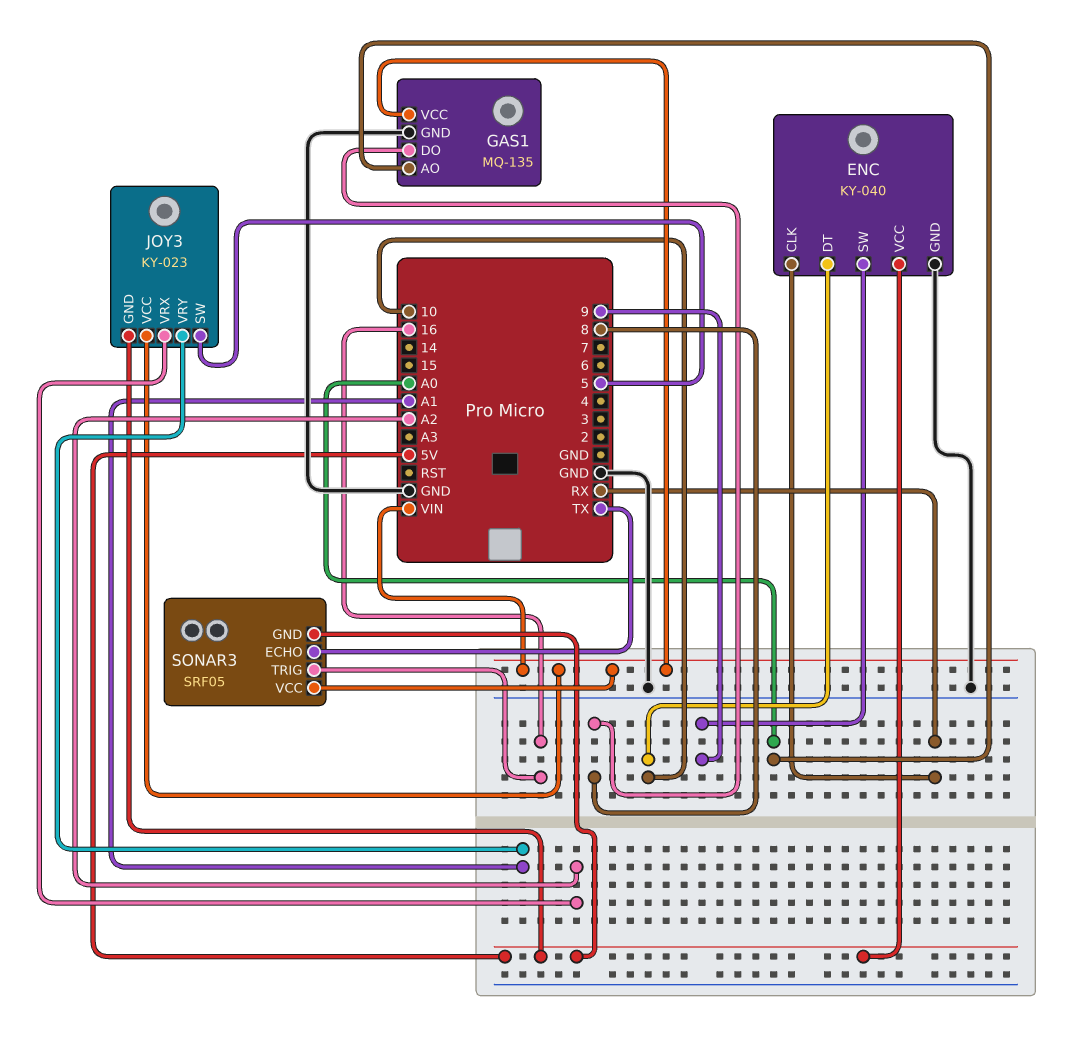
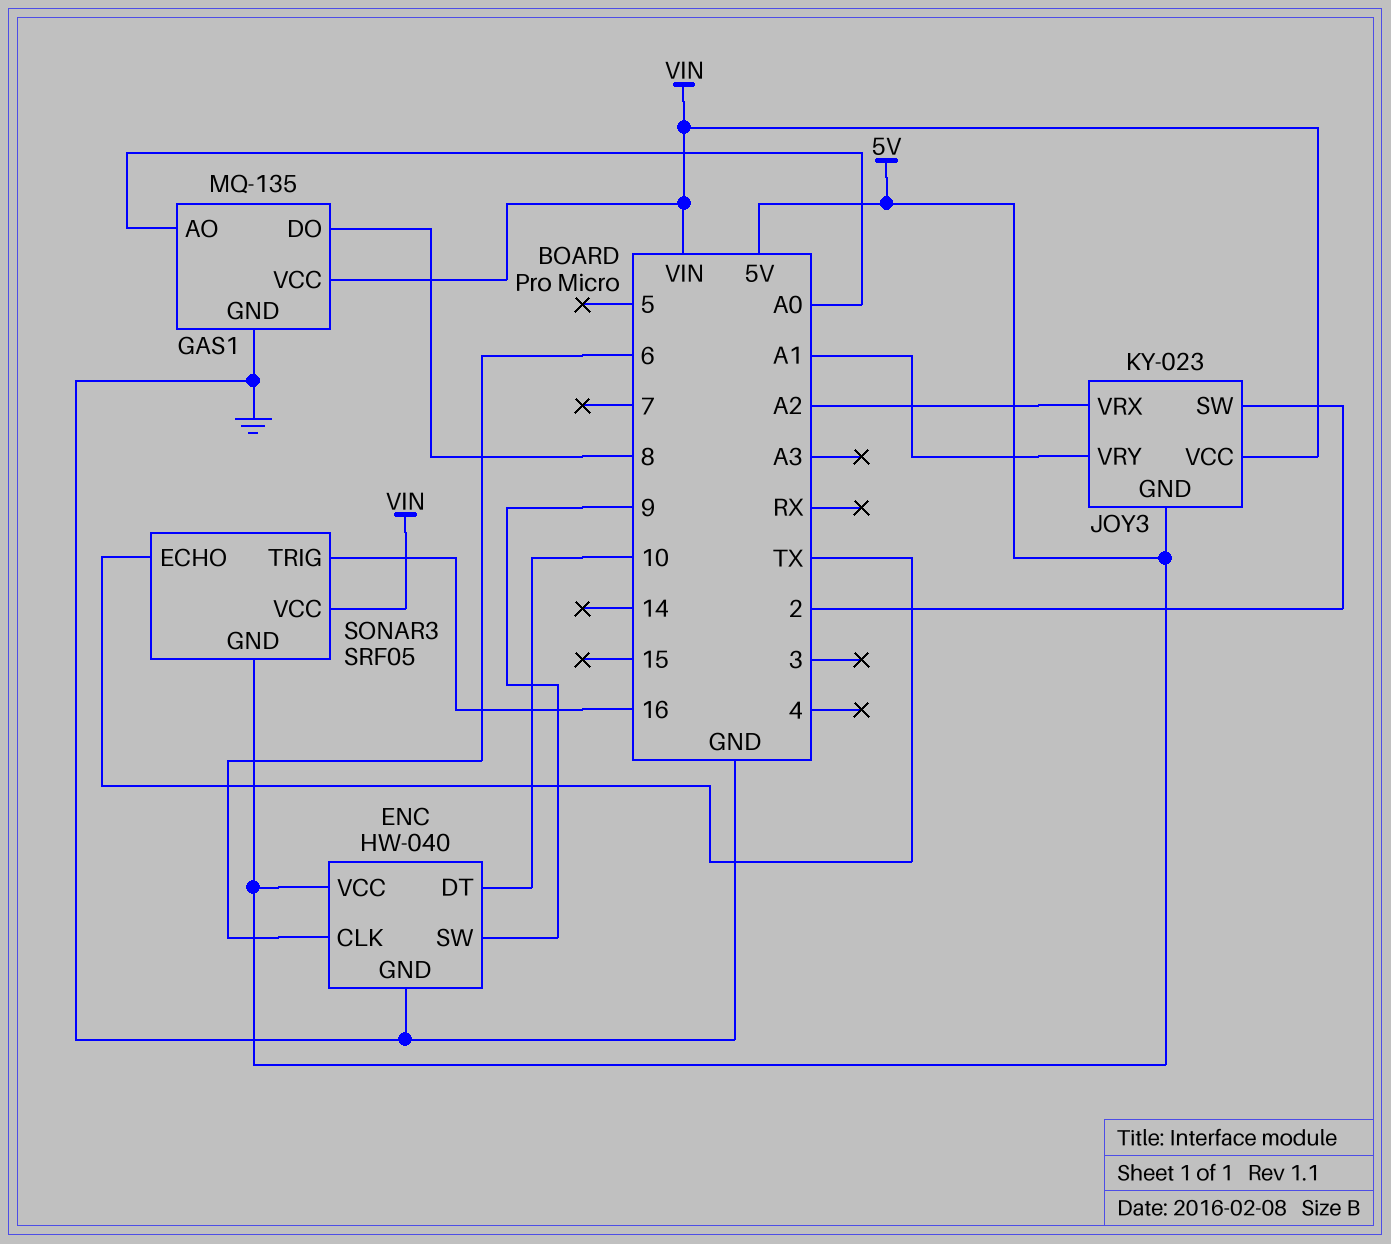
ENC: KY-040 -> HW-040
ENC pin CLK: RX -> 6
JOY3 pin SW: 5 -> 2

